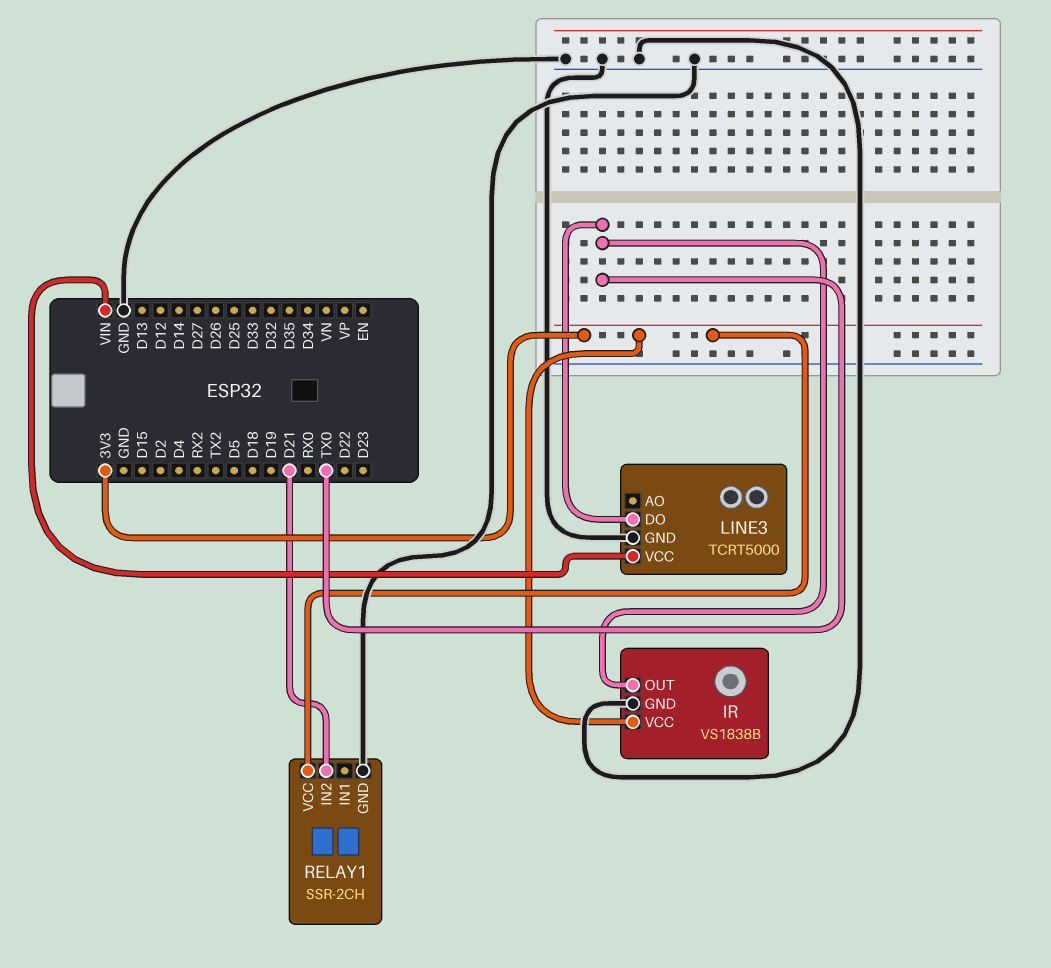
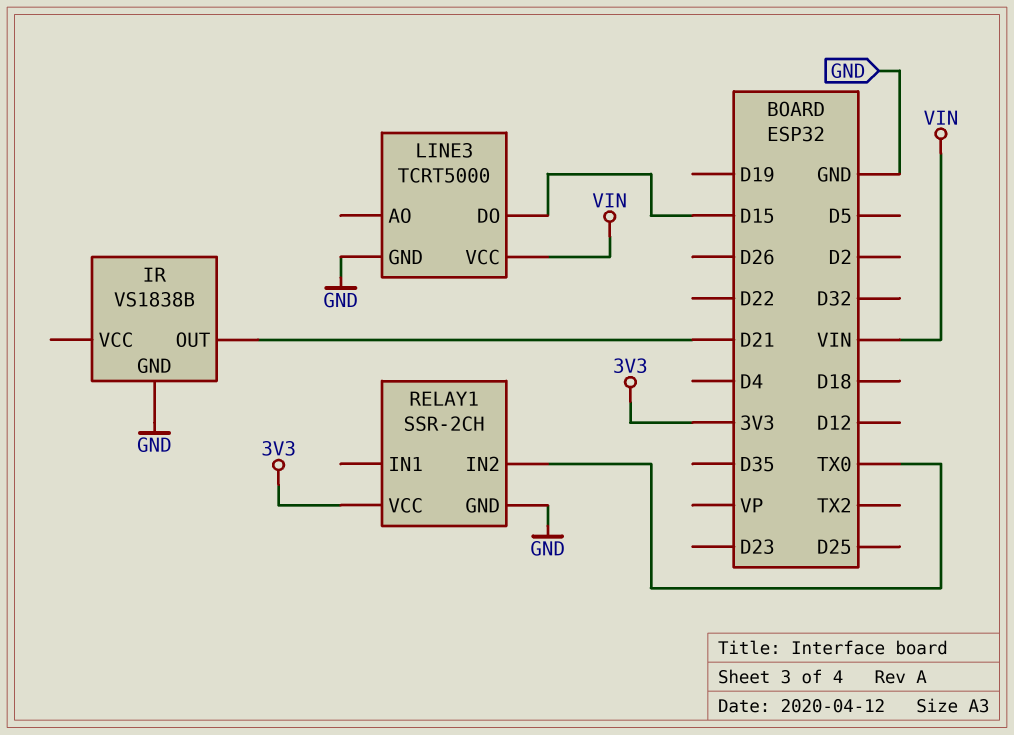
IR pin OUT: TX0 -> D21
IR pin VCC: 3V3 -> none
LINE3 pin DO: TX0 -> D15
RELAY1 pin IN2: D21 -> TX0

